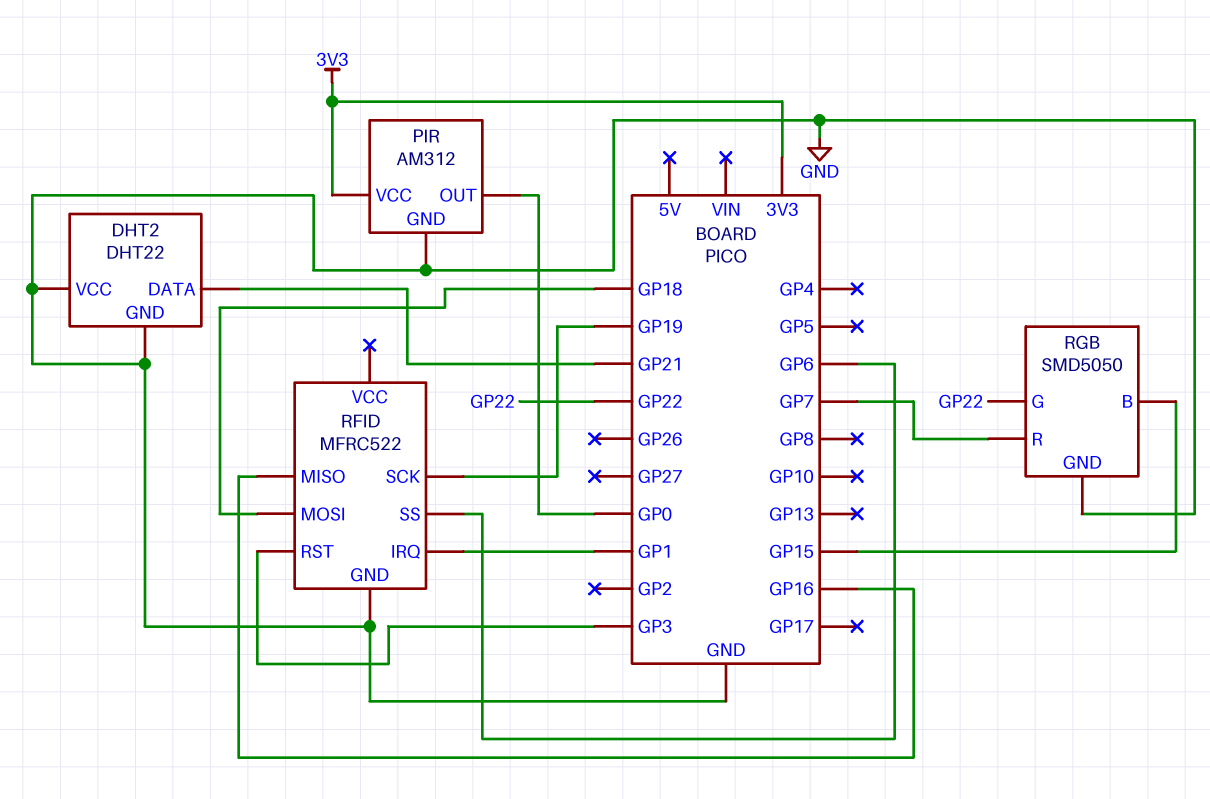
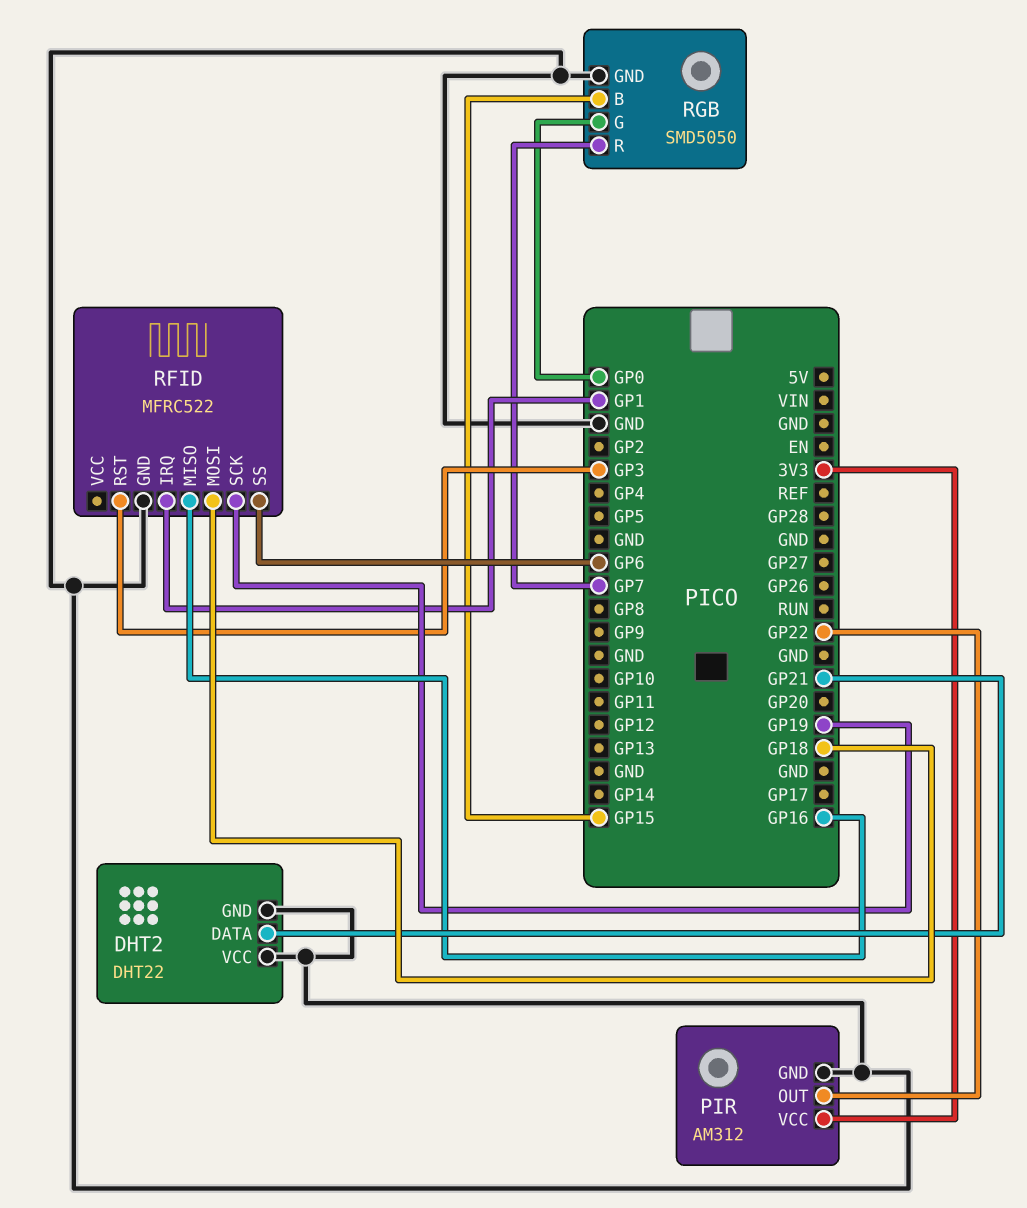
PIR pin OUT: GP0 -> GP22
RGB pin G: GP22 -> GP0

